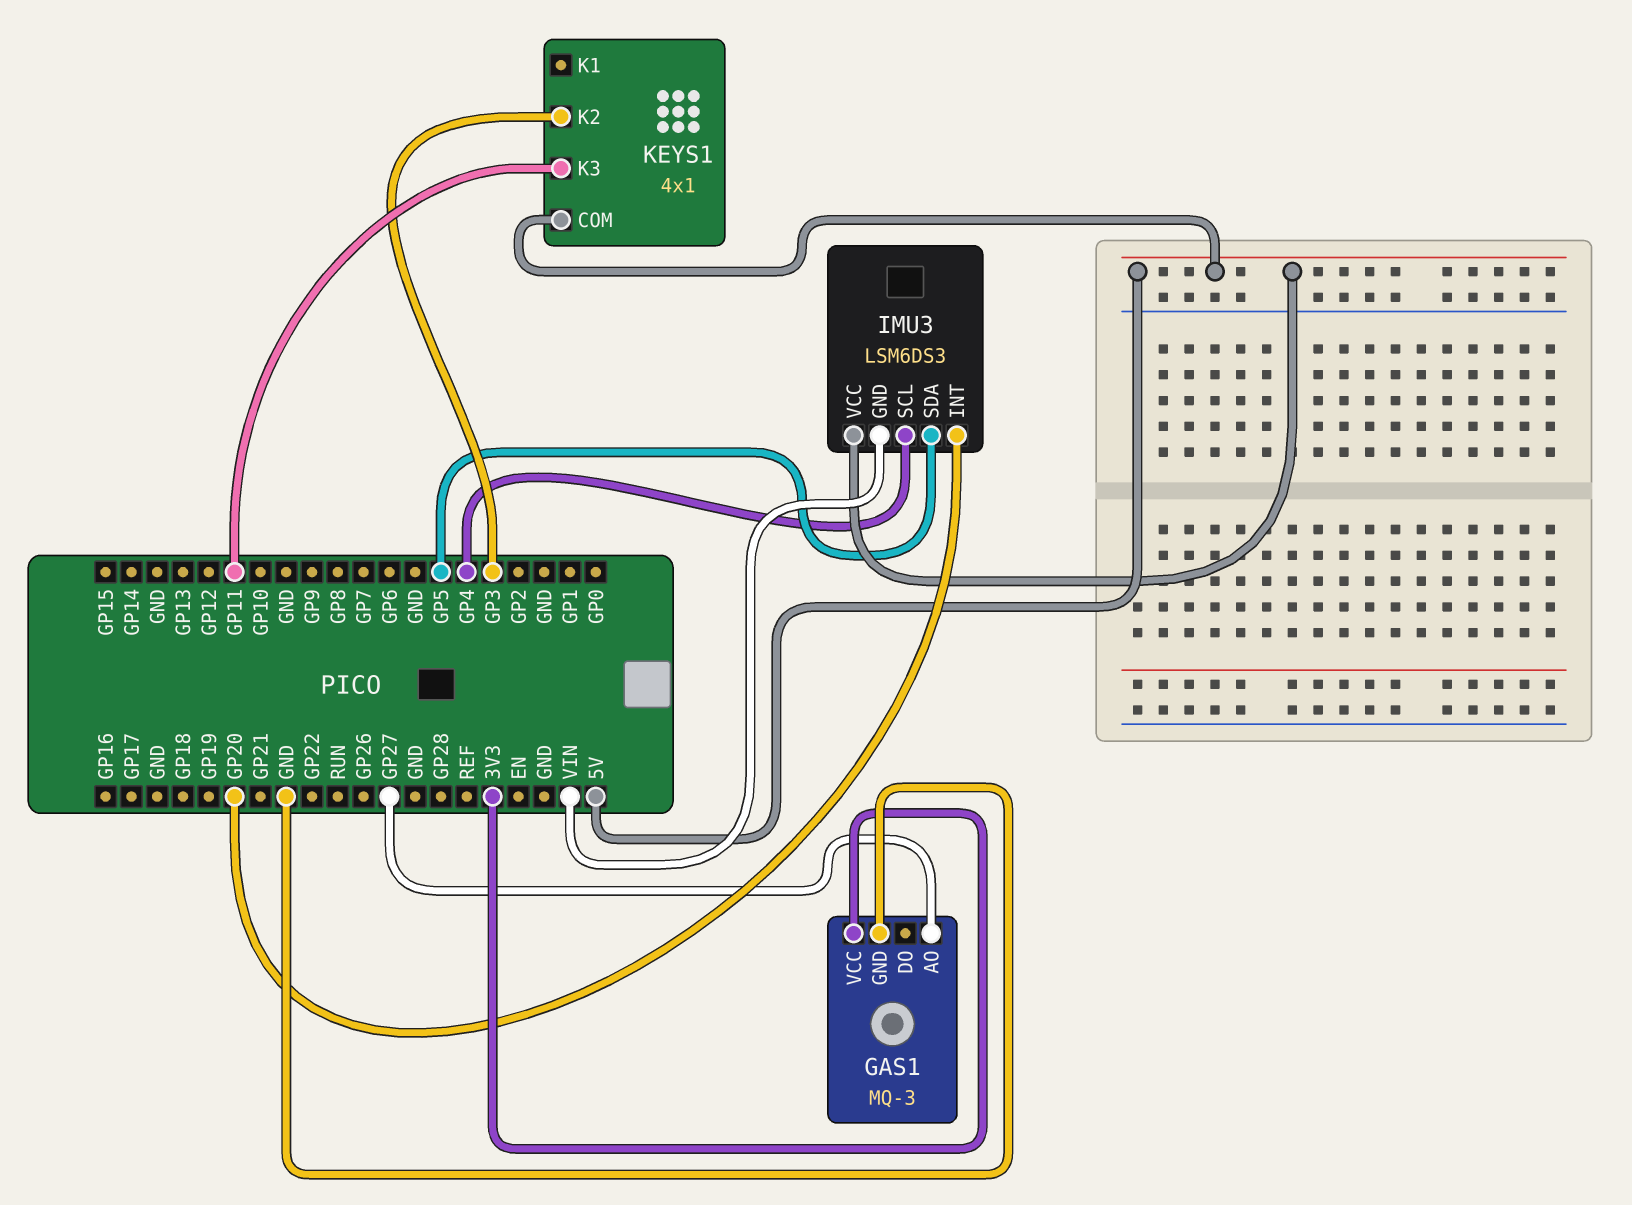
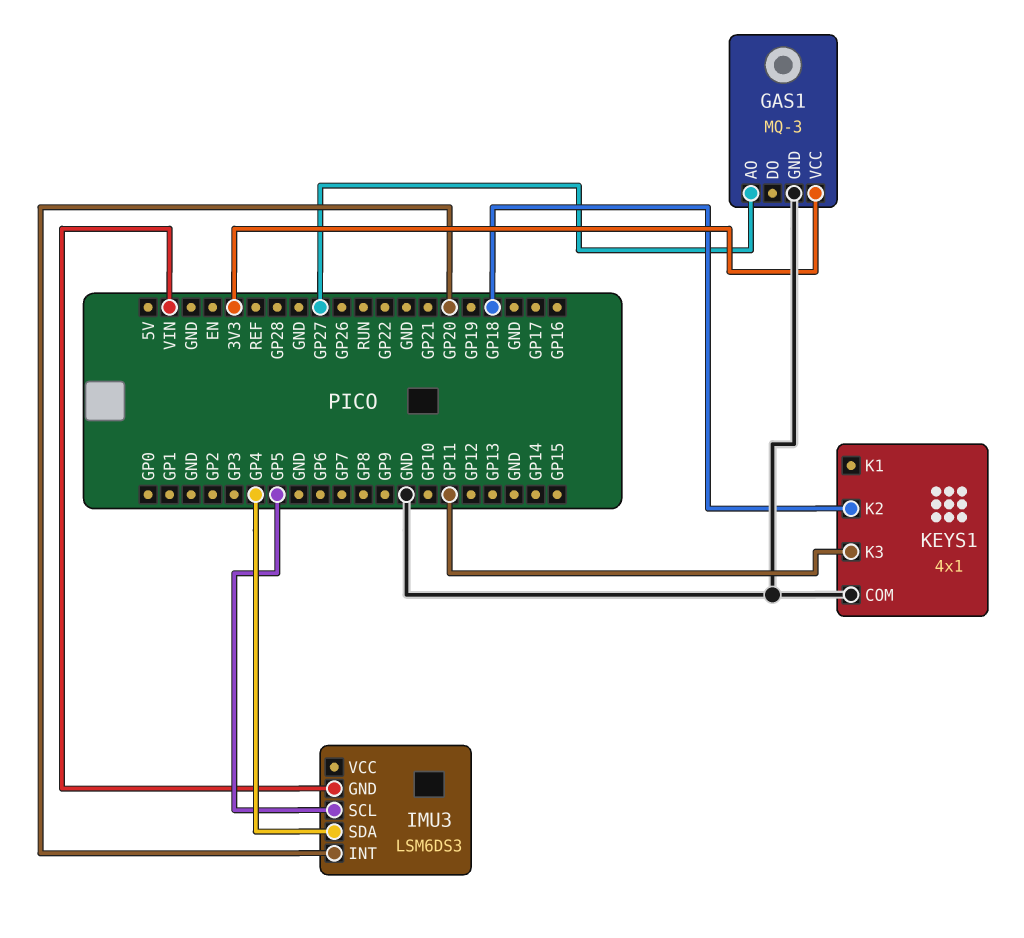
IMU3 pin SCL: GP4 -> GP5
IMU3 pin SDA: GP5 -> GP4
IMU3 pin VCC: 5V -> none
KEYS1 pin COM: 5V -> GND
KEYS1 pin K2: GP3 -> GP18

